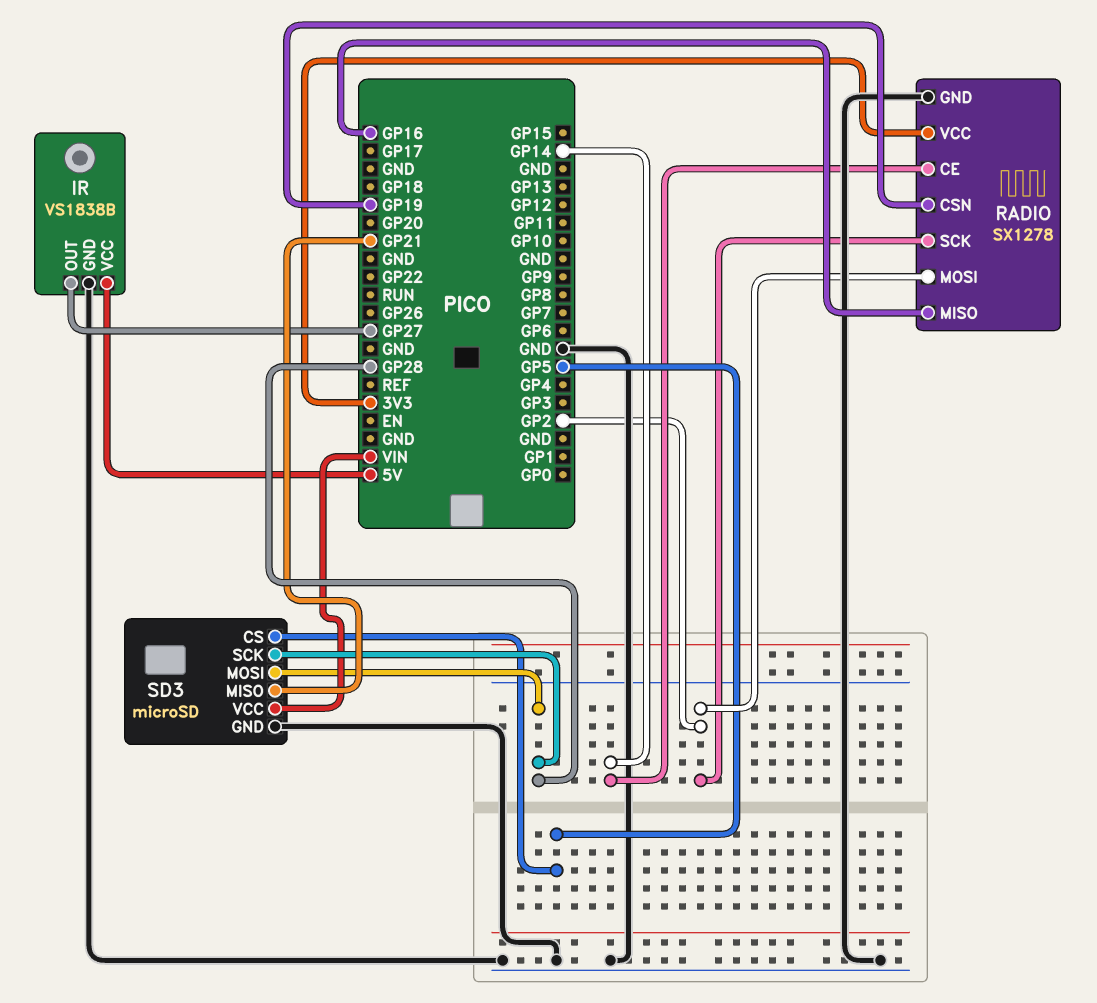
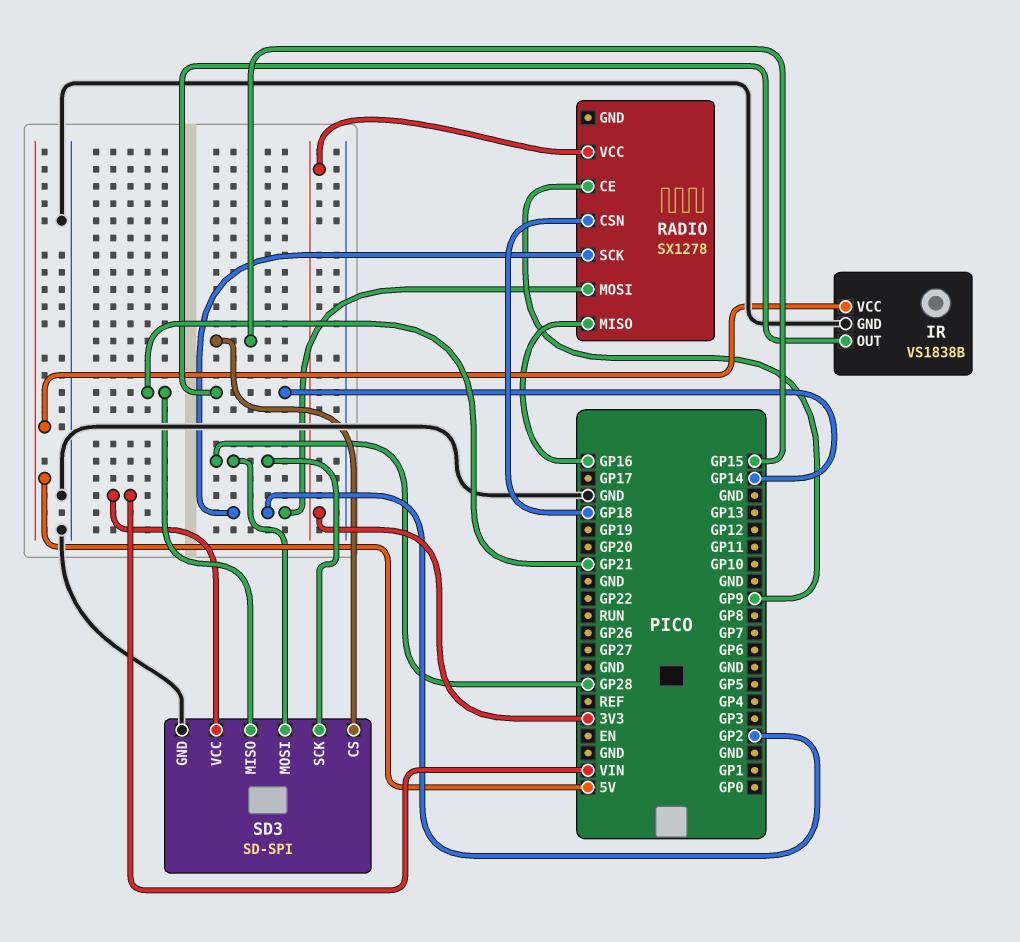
IR pin OUT: GP27 -> GP14
RADIO pin CE: GP14 -> GP9
RADIO pin CSN: GP19 -> GP18
RADIO pin GND: GND -> none
SD3: microSD -> SD-SPI
SD3 pin CS: GP5 -> GP15

